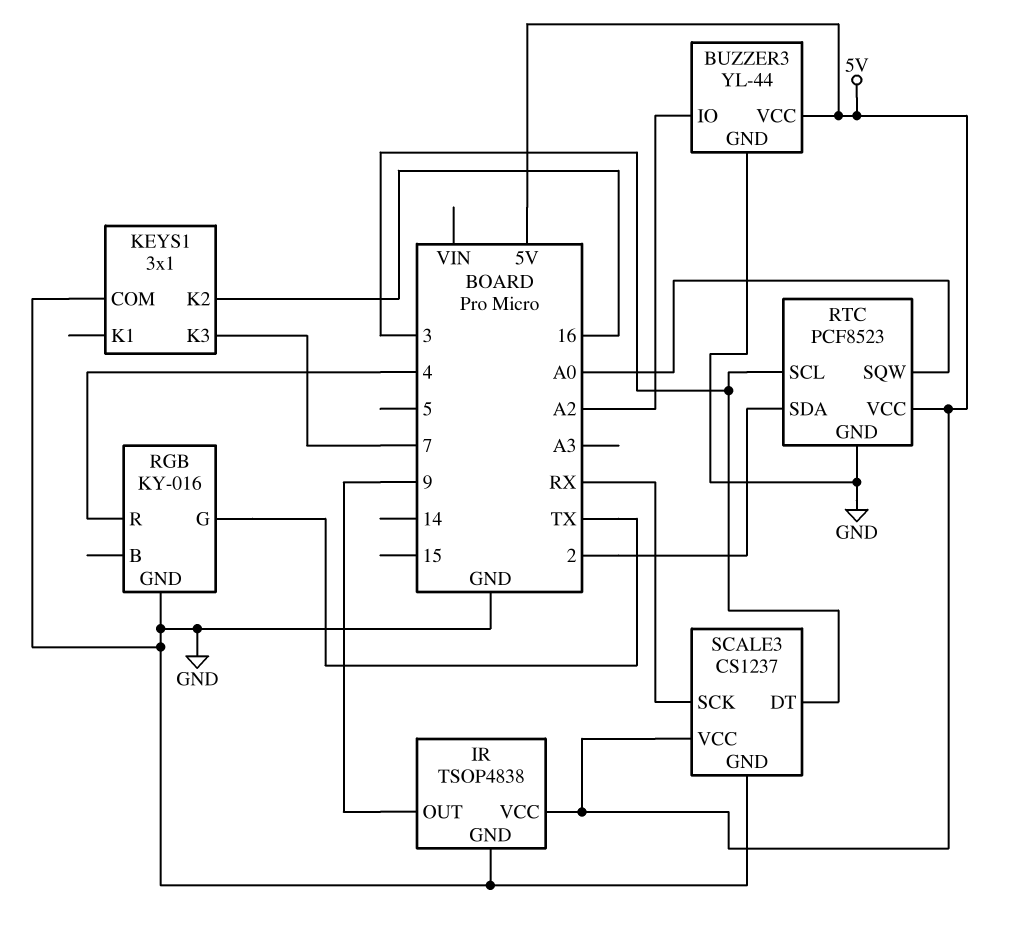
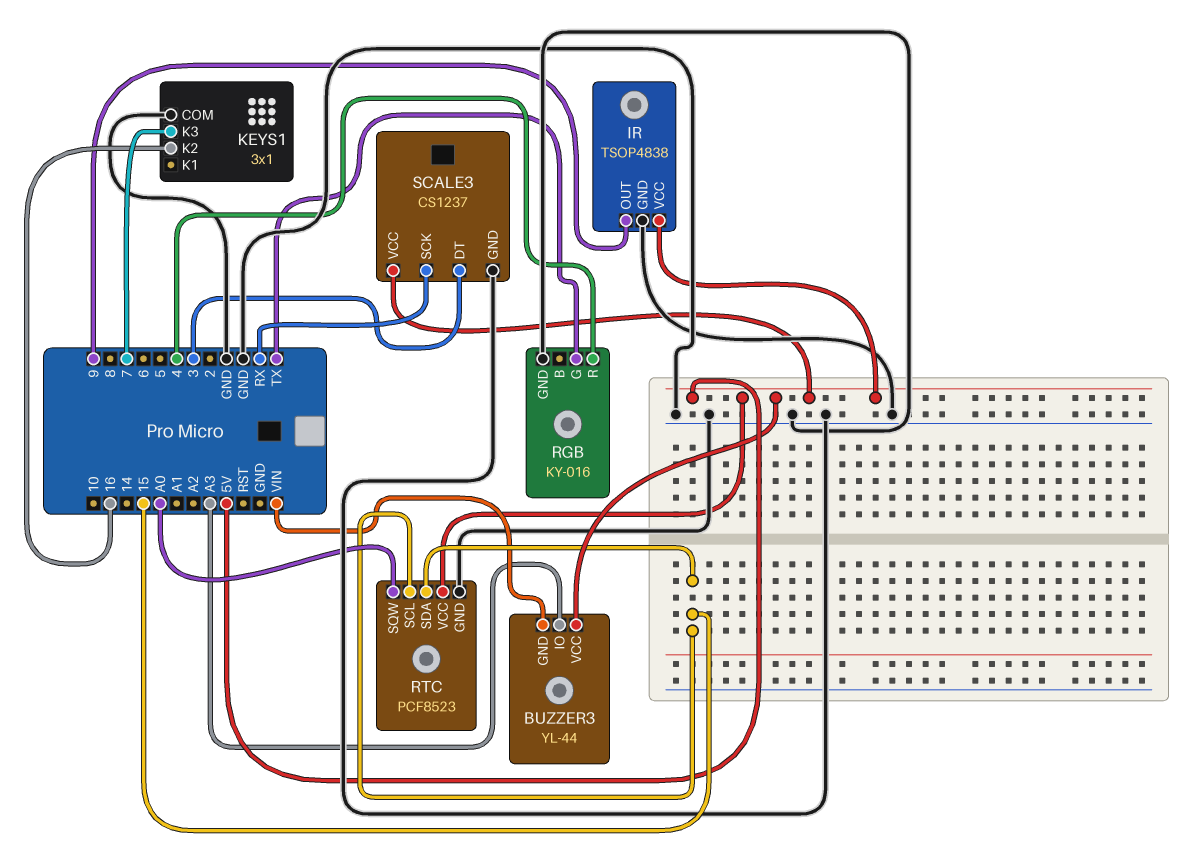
BUZZER3 pin GND: GND -> VIN
BUZZER3 pin IO: A2 -> A3
RTC pin SCL: 3 -> 15
RTC pin SDA: 2 -> 15

